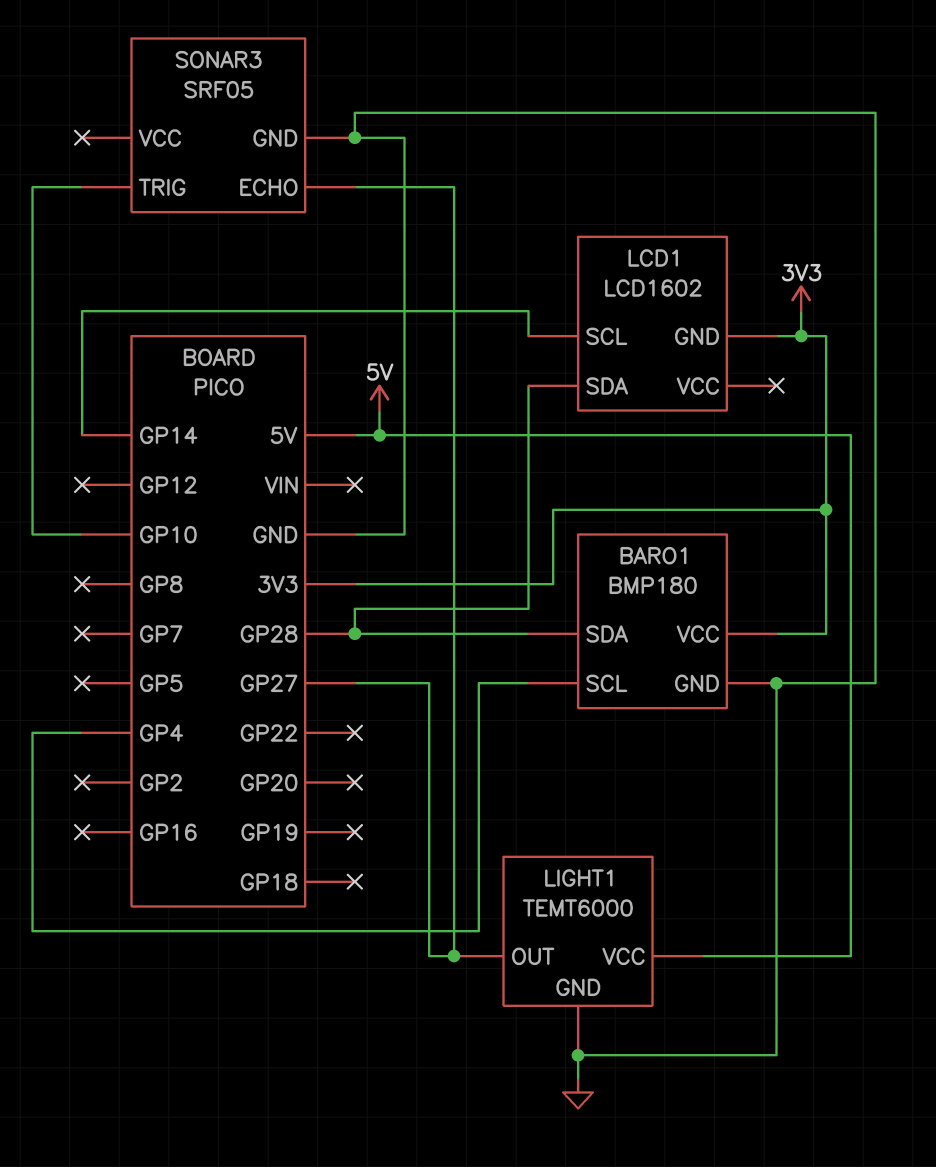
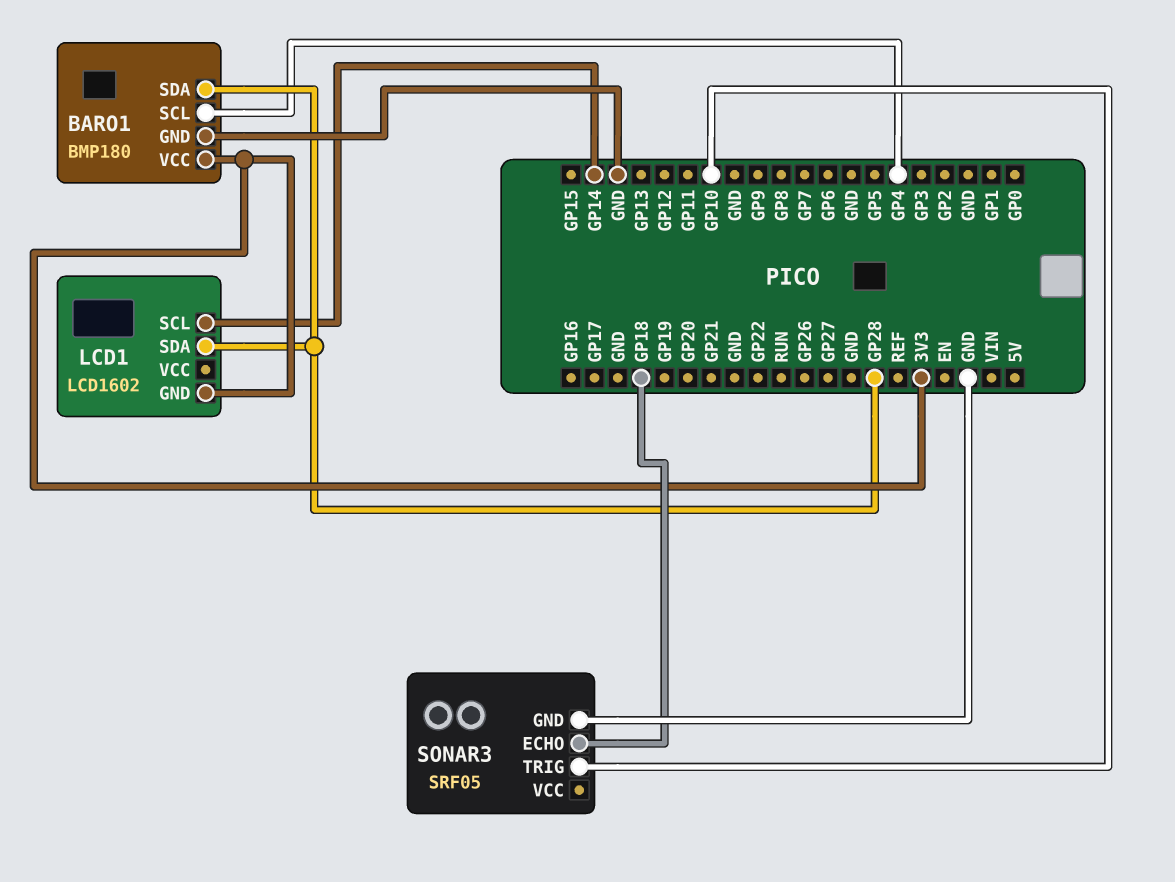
LIGHT1: TEMT6000 -> none
LIGHT1 pin GND: GND -> none
LIGHT1 pin OUT: GP27 -> none
LIGHT1 pin VCC: 5V -> none
SONAR3 pin ECHO: GP27 -> GP18

